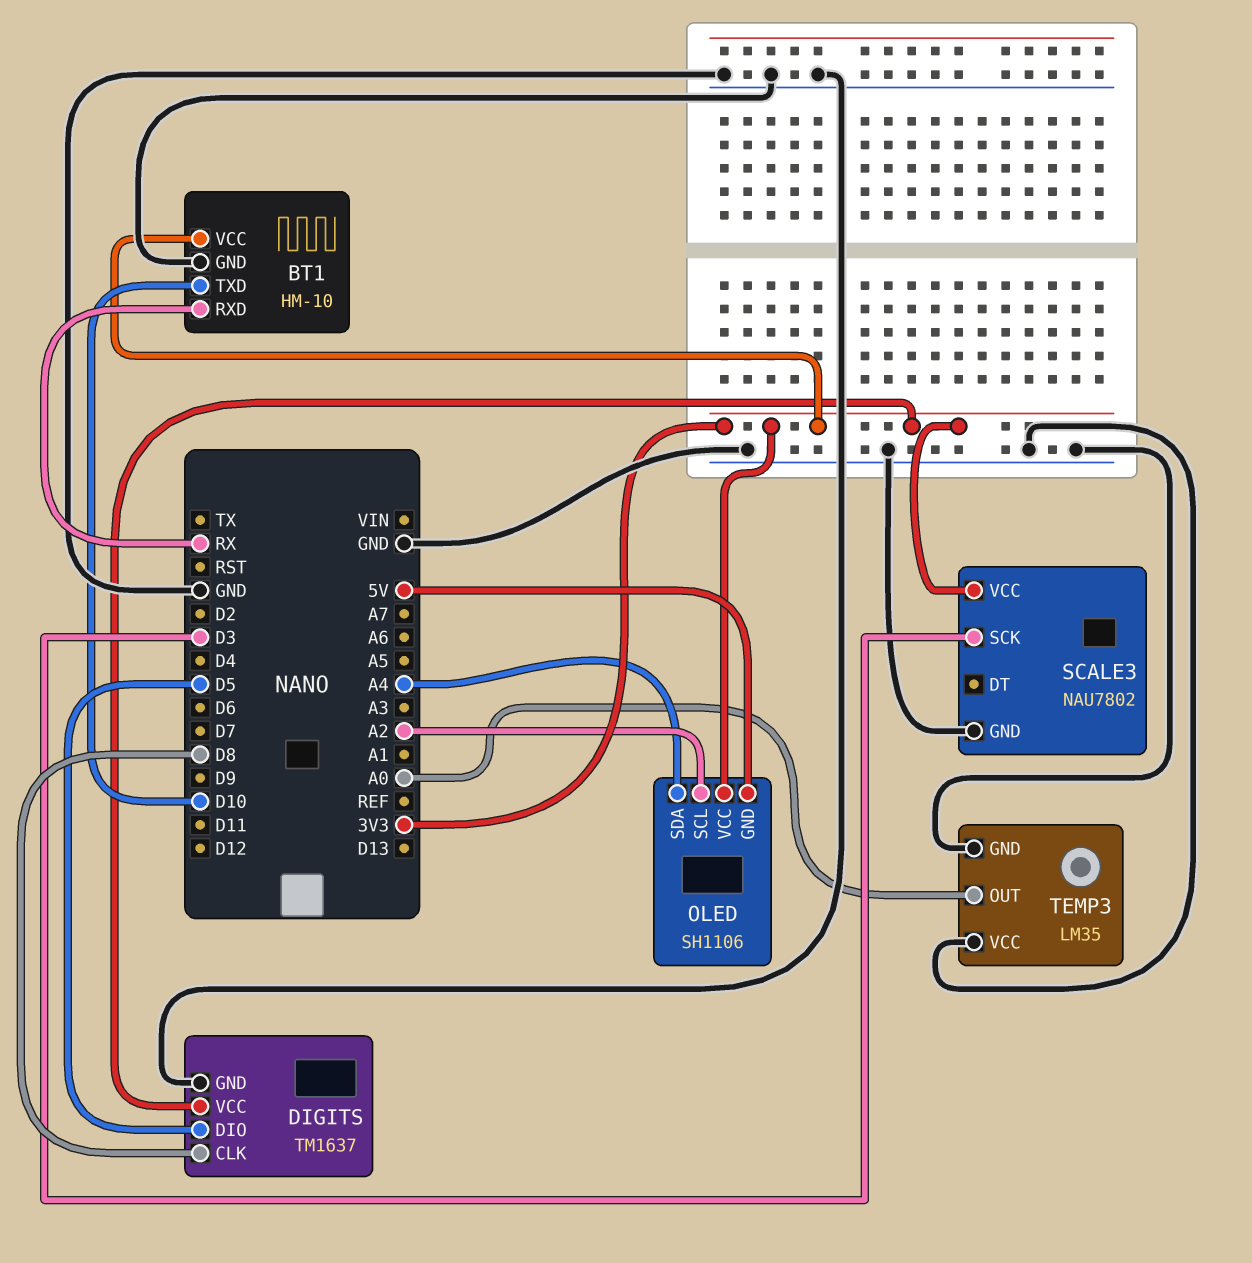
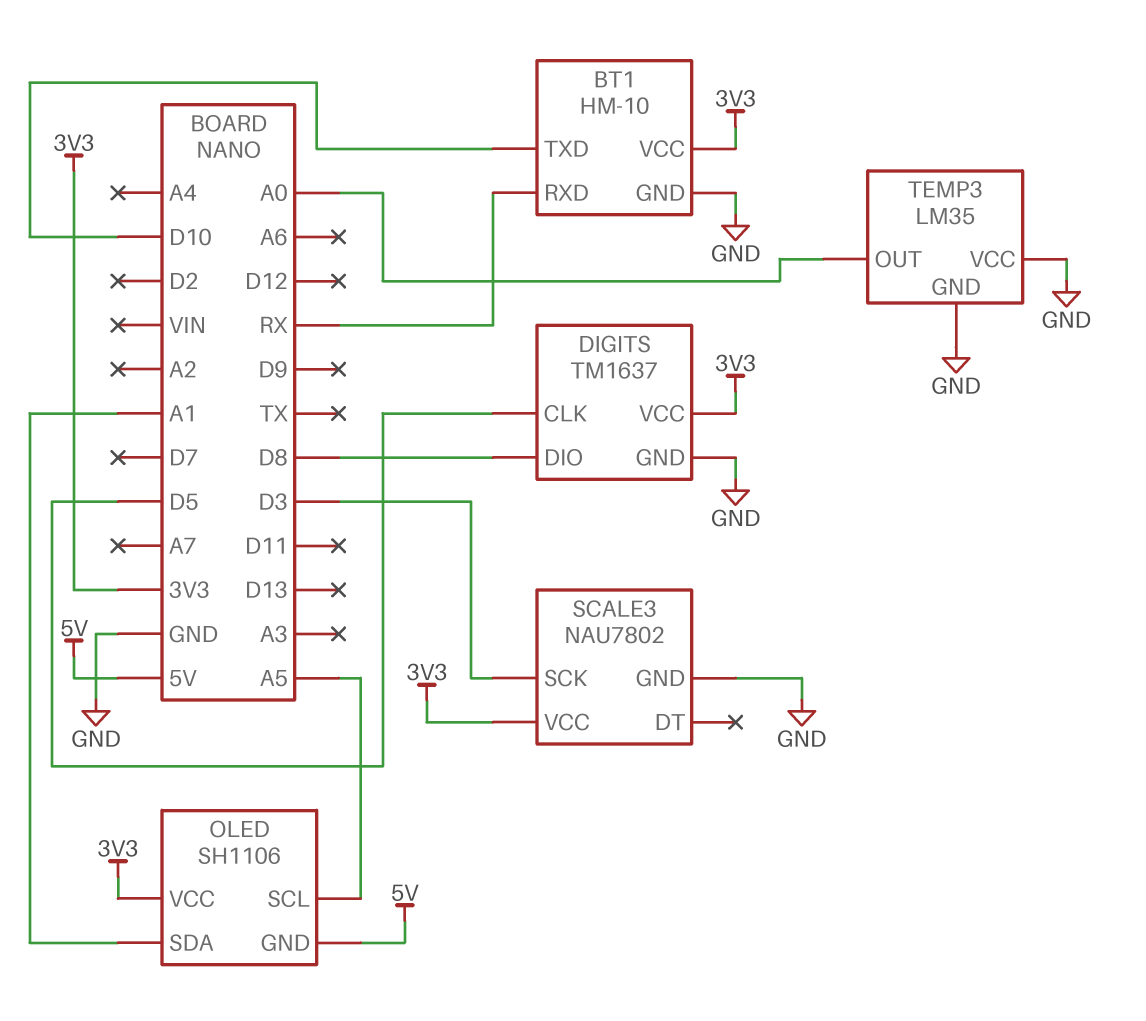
DIGITS pin CLK: D8 -> D5
DIGITS pin DIO: D5 -> D8
OLED pin SCL: A2 -> A5
OLED pin SDA: A4 -> A1

